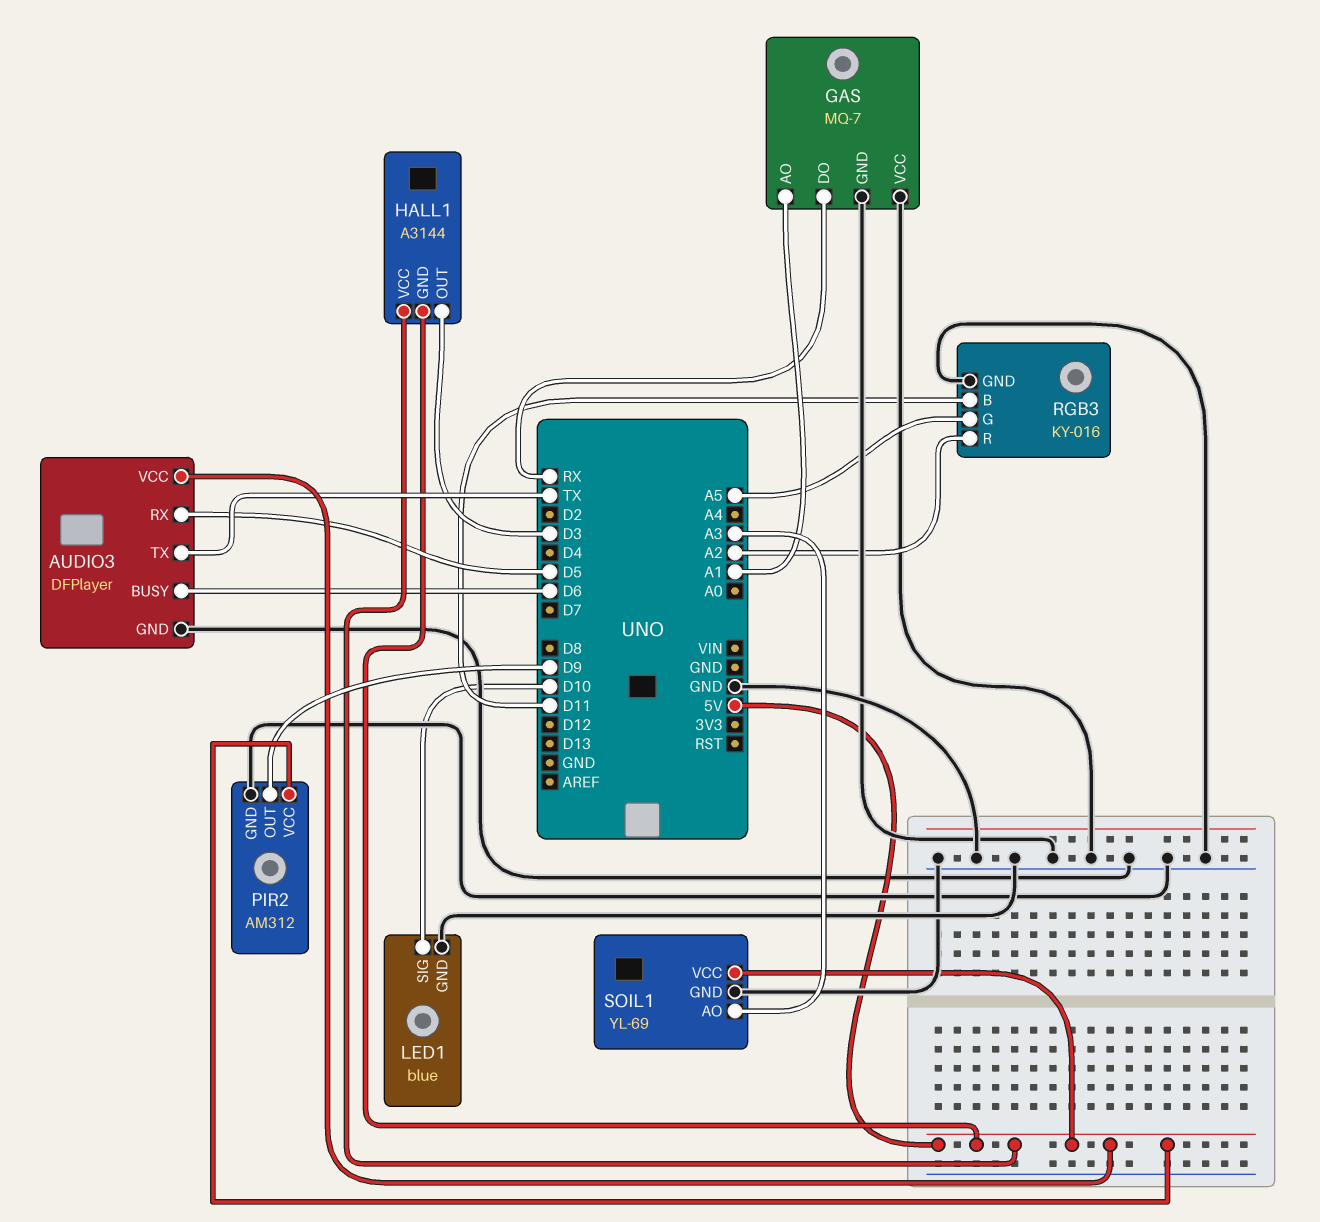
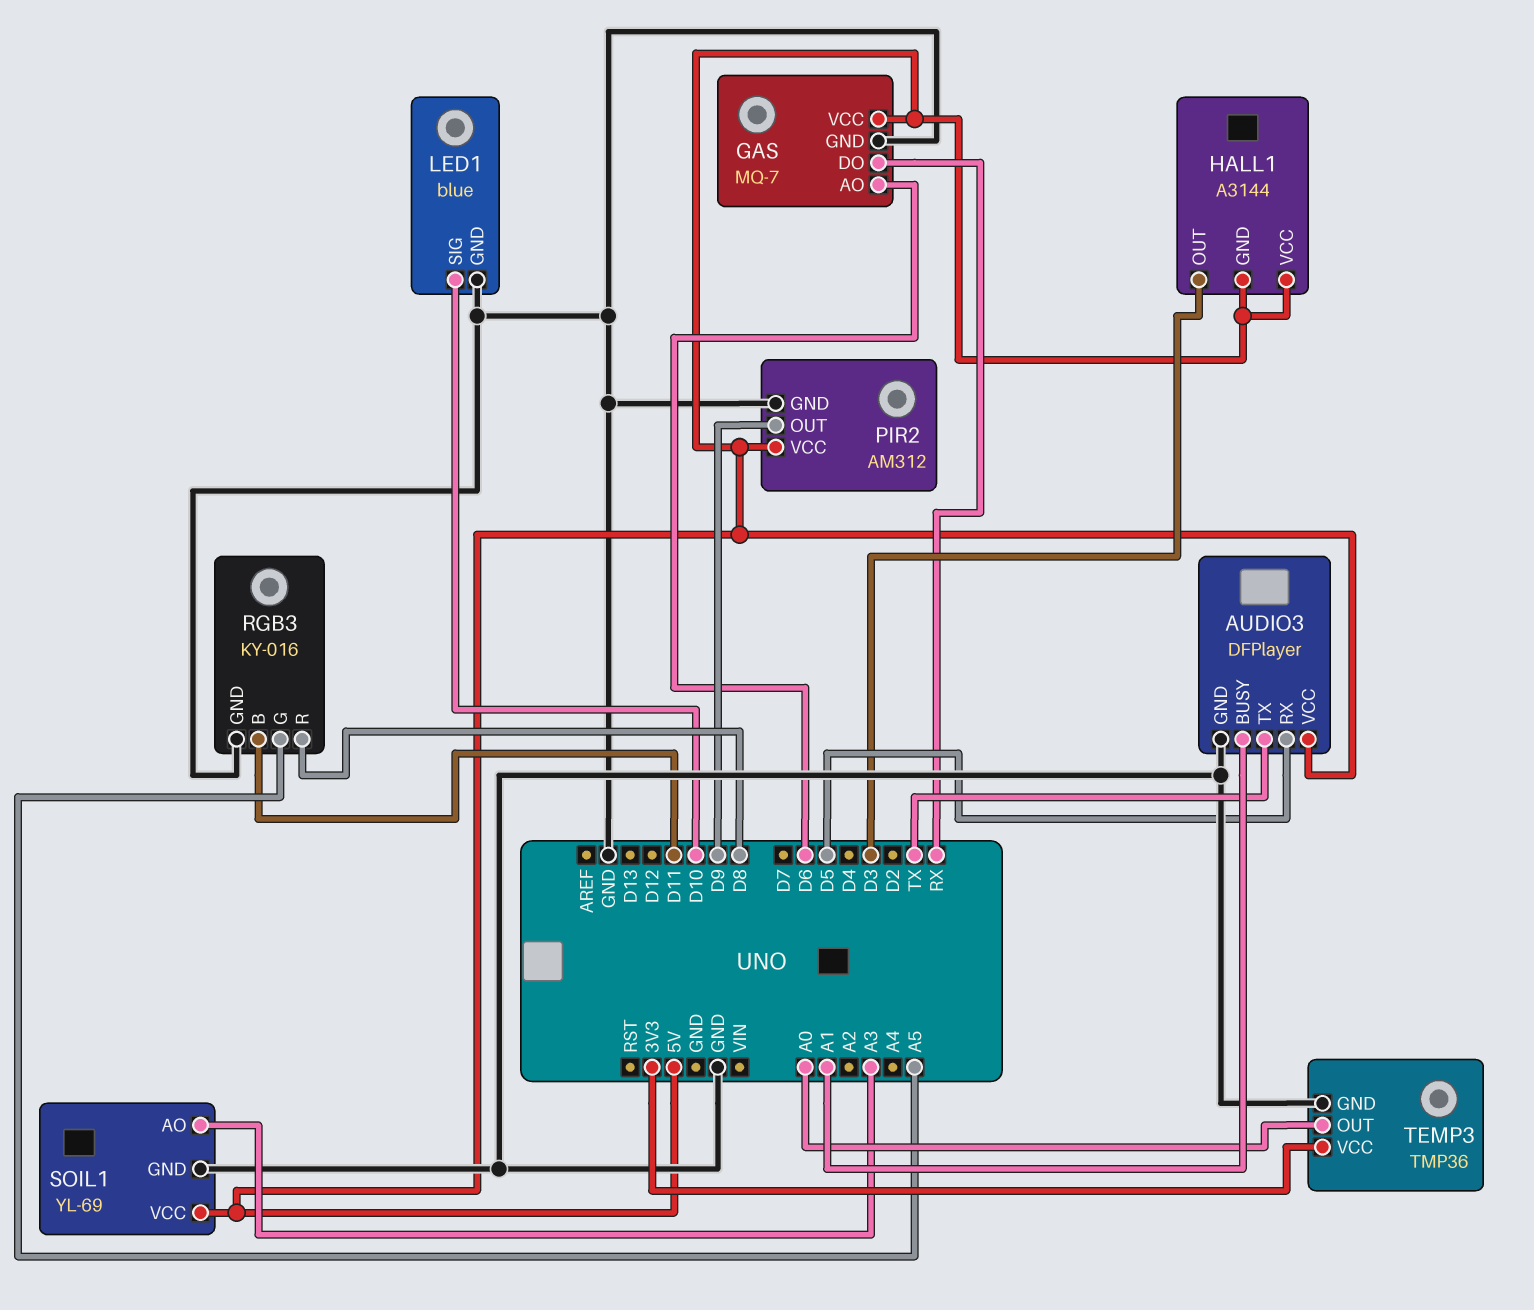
AUDIO3 pin BUSY: D6 -> A1
GAS pin AO: A1 -> D6
GAS pin VCC: GND -> 5V
RGB3 pin R: A2 -> D8
TEMP3: none -> TMP36
TEMP3 pin GND: none -> GND
TEMP3 pin OUT: none -> A0
TEMP3 pin VCC: none -> 3V3

